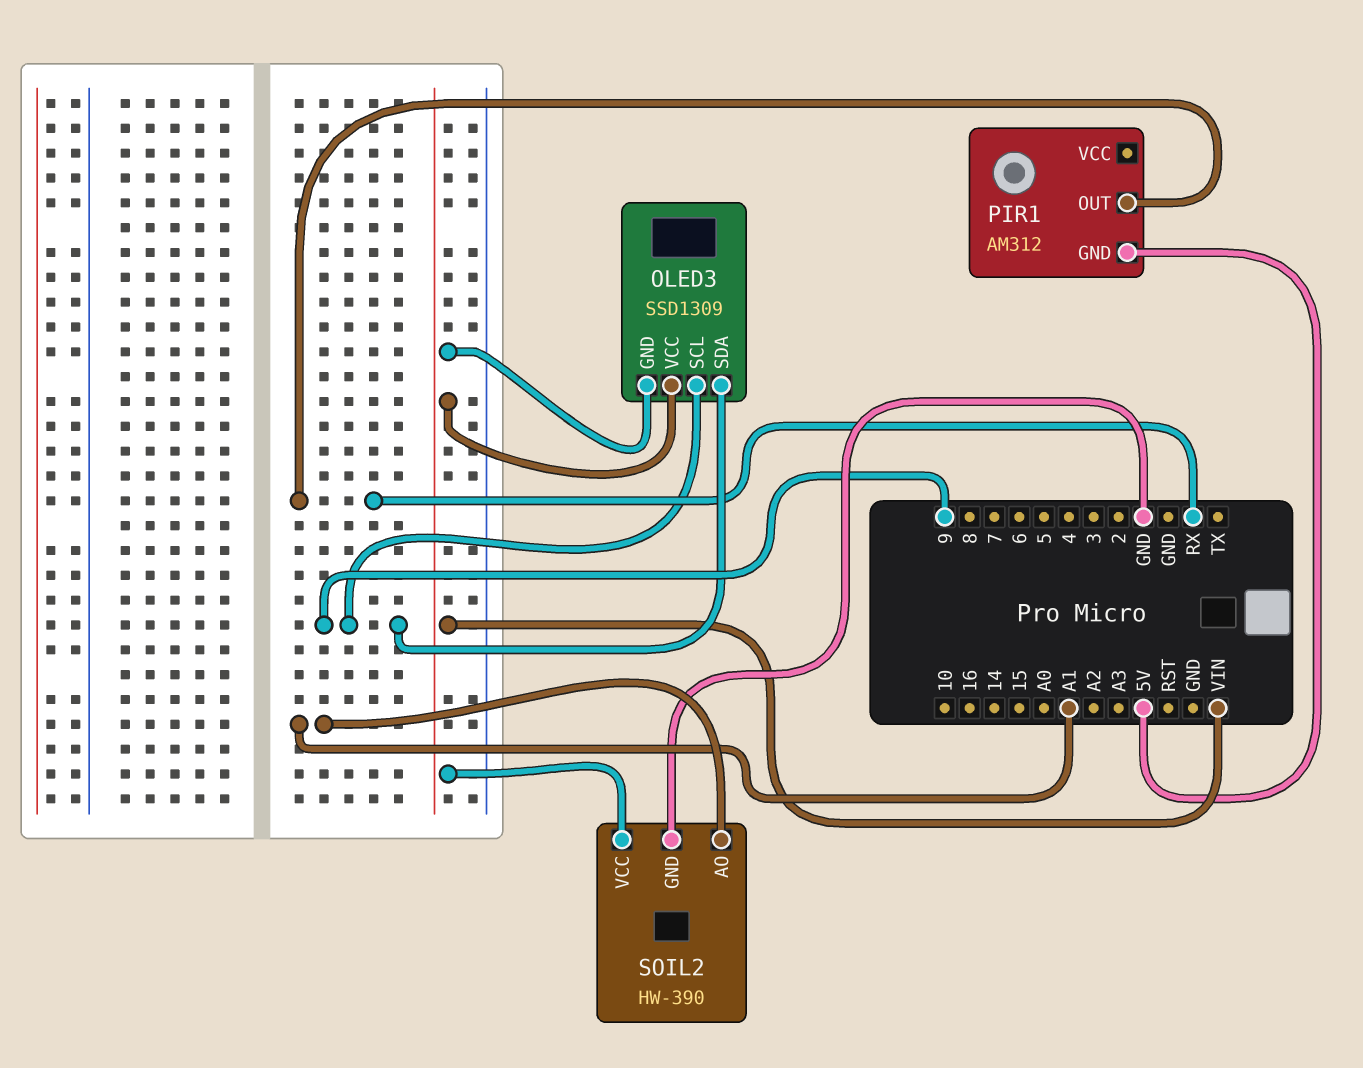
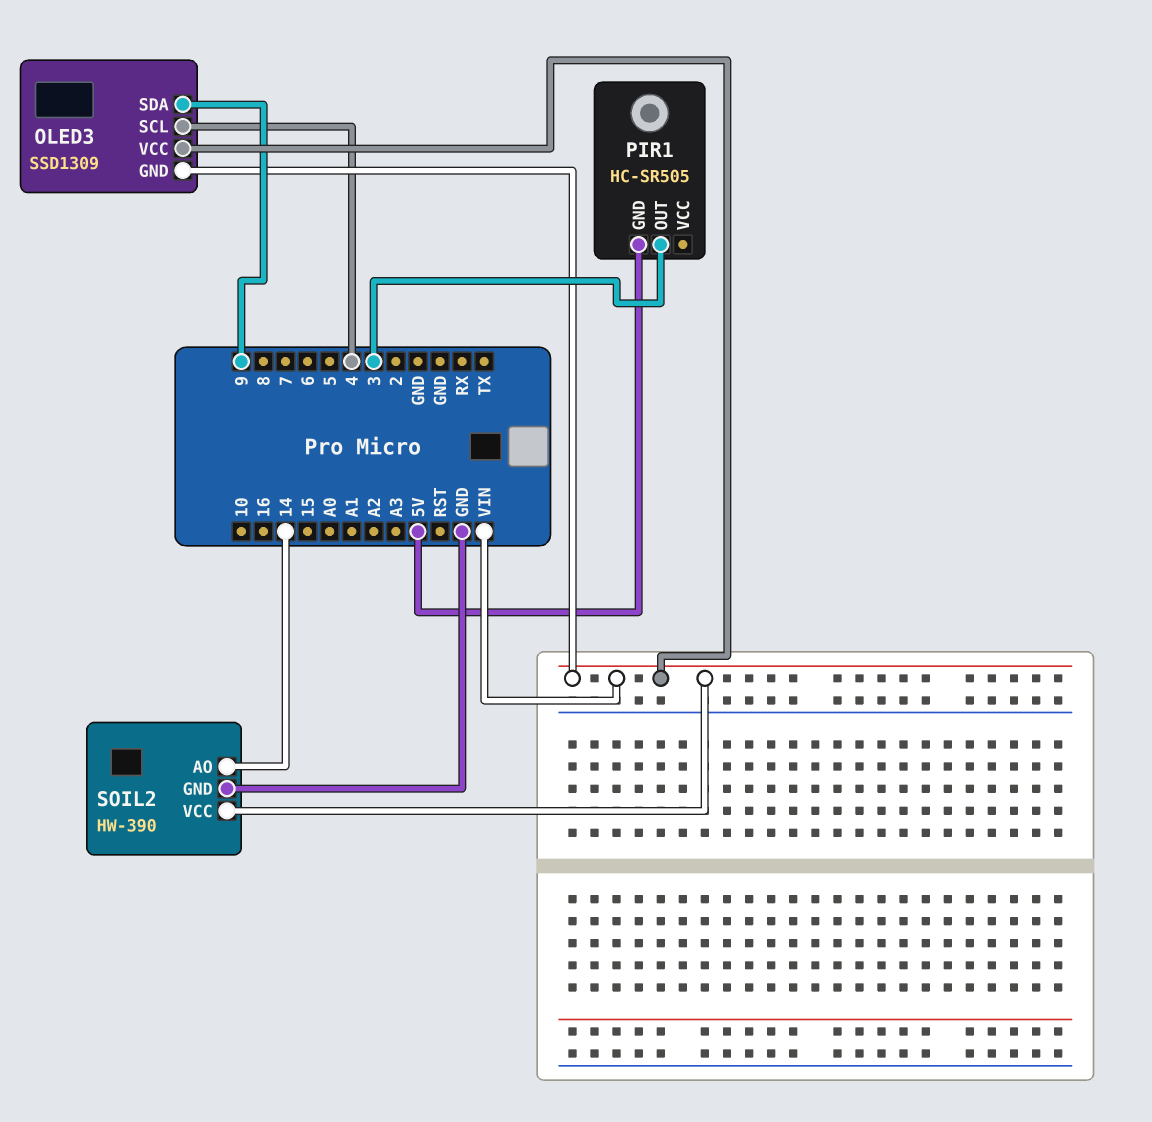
OLED3 pin SCL: 9 -> 4
PIR1: AM312 -> HC-SR505
PIR1 pin OUT: RX -> 3
SOIL2 pin AO: A1 -> 14

